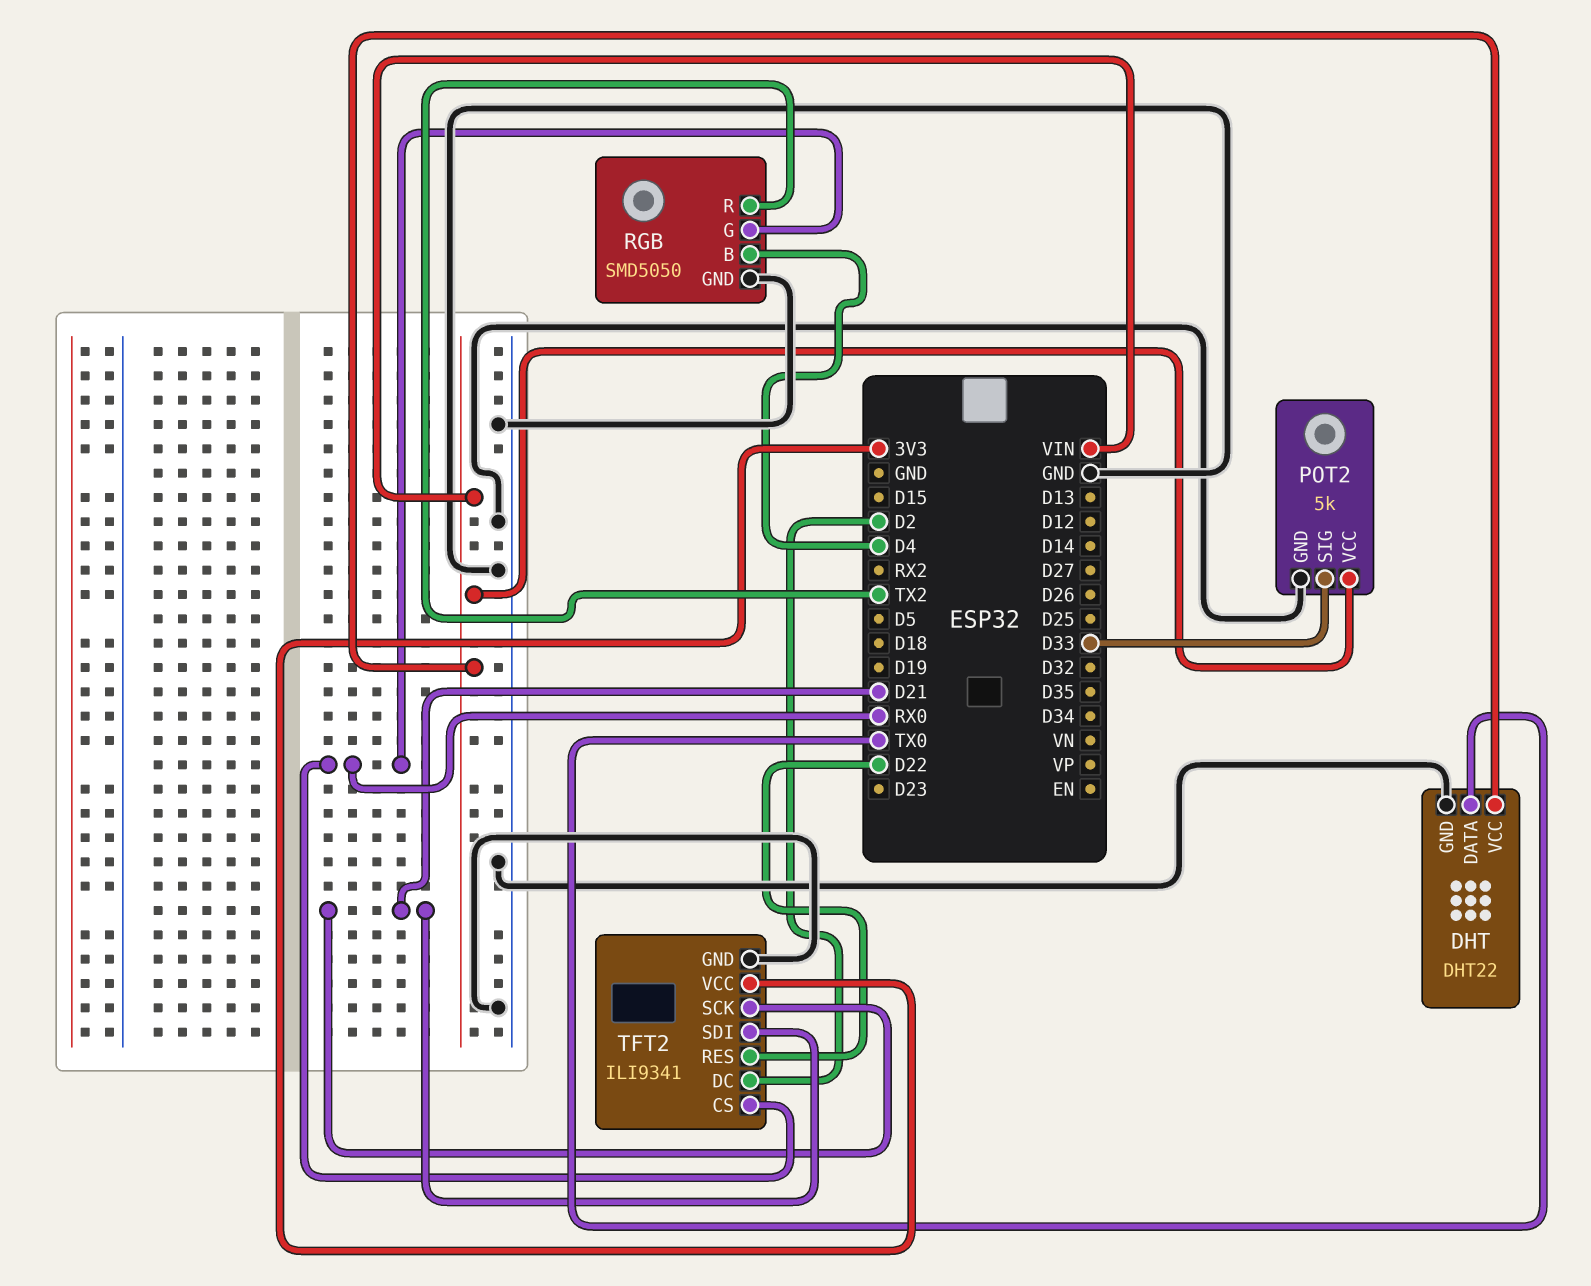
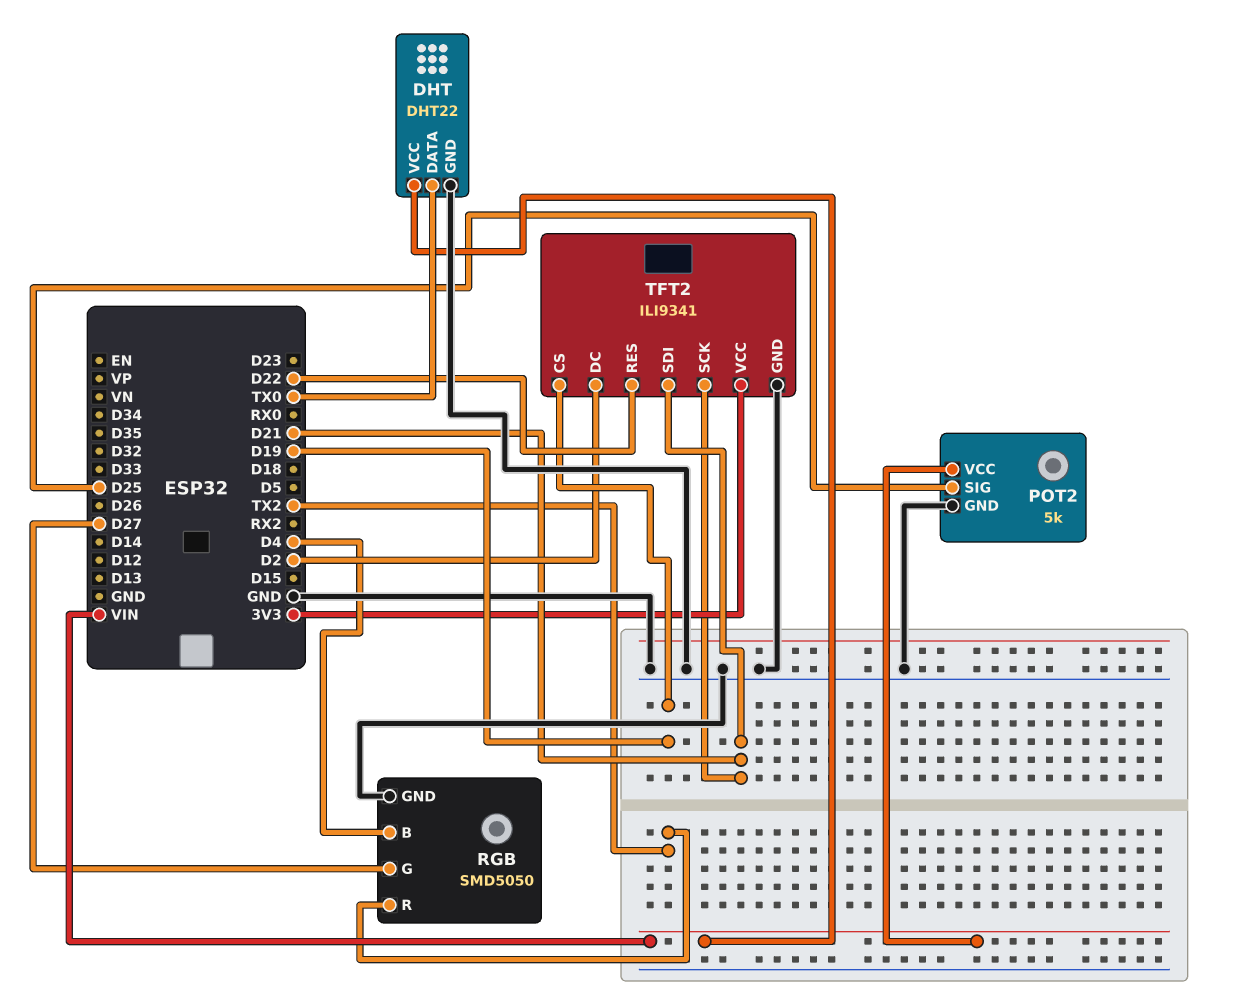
POT2 pin SIG: D33 -> D25
RGB pin G: RX0 -> D27
TFT2 pin CS: RX0 -> D19

